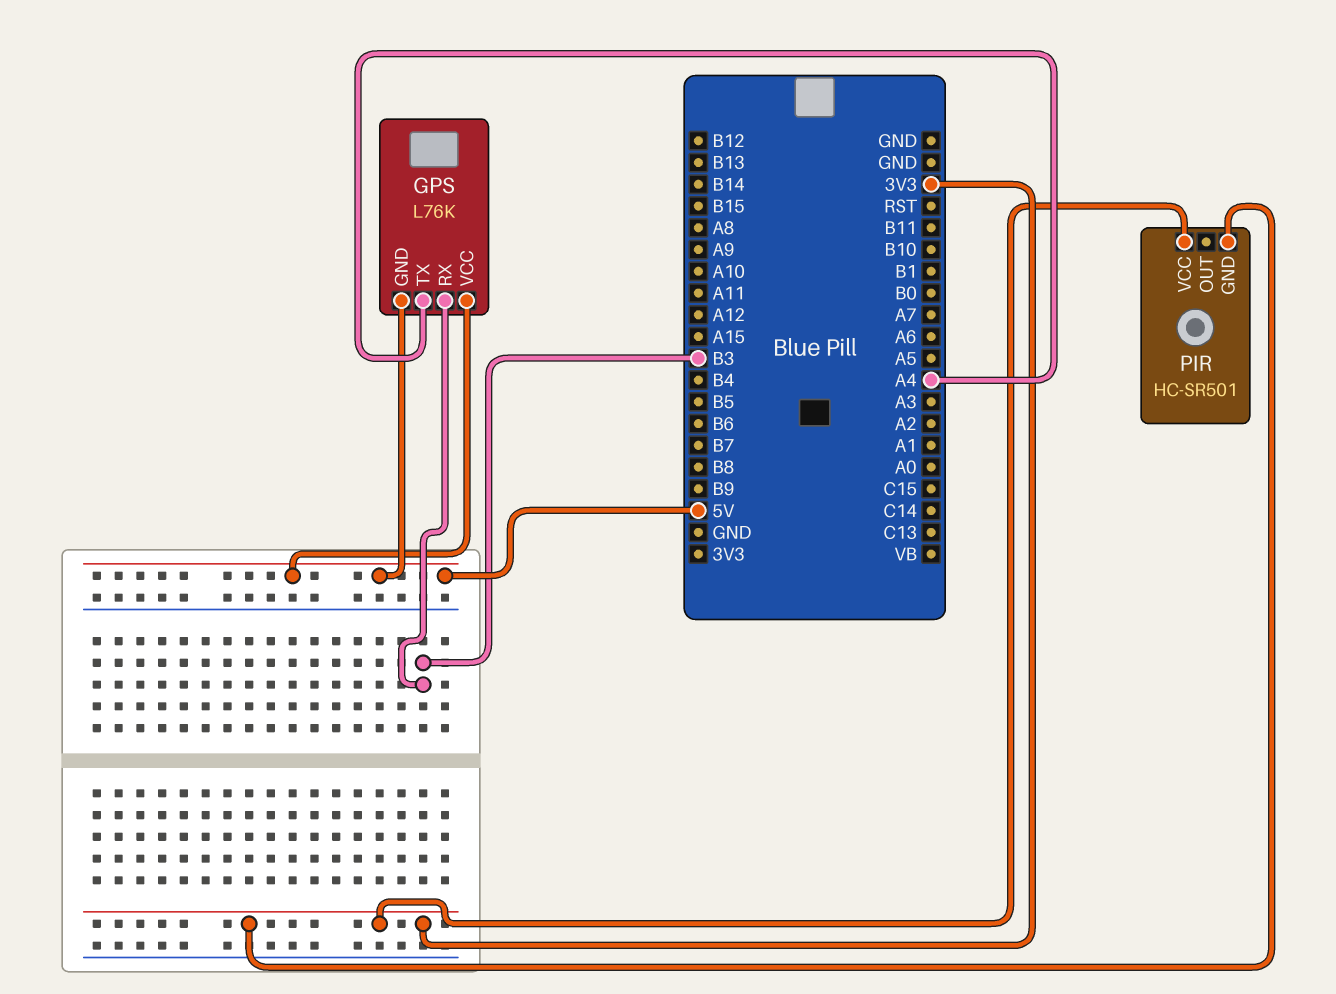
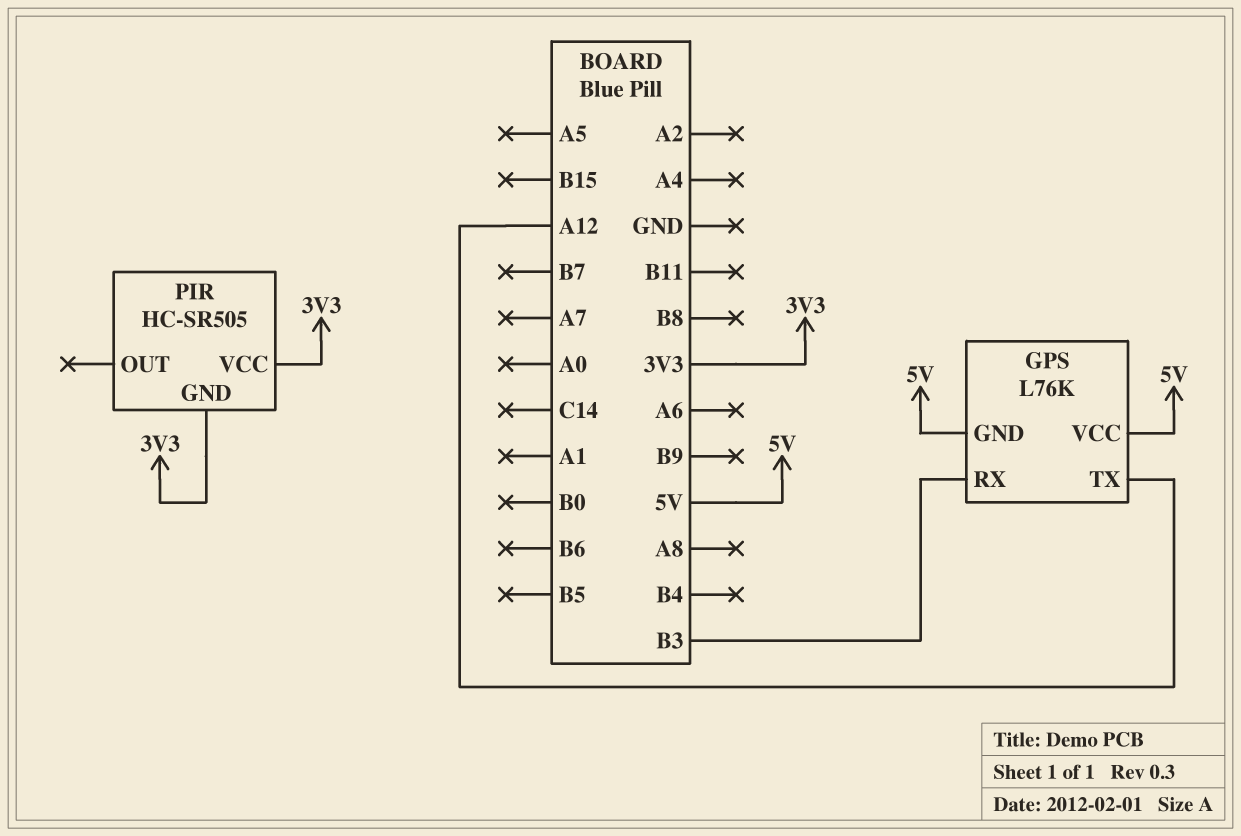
GPS pin TX: A4 -> A12
PIR: HC-SR501 -> HC-SR505

